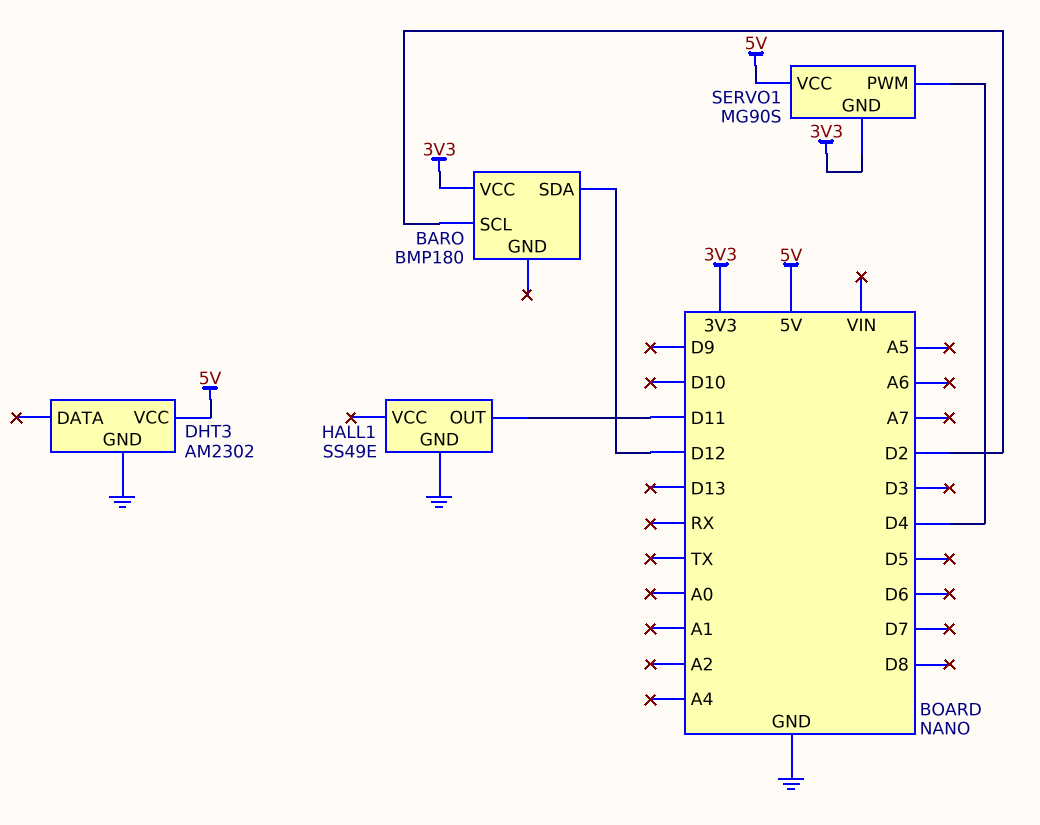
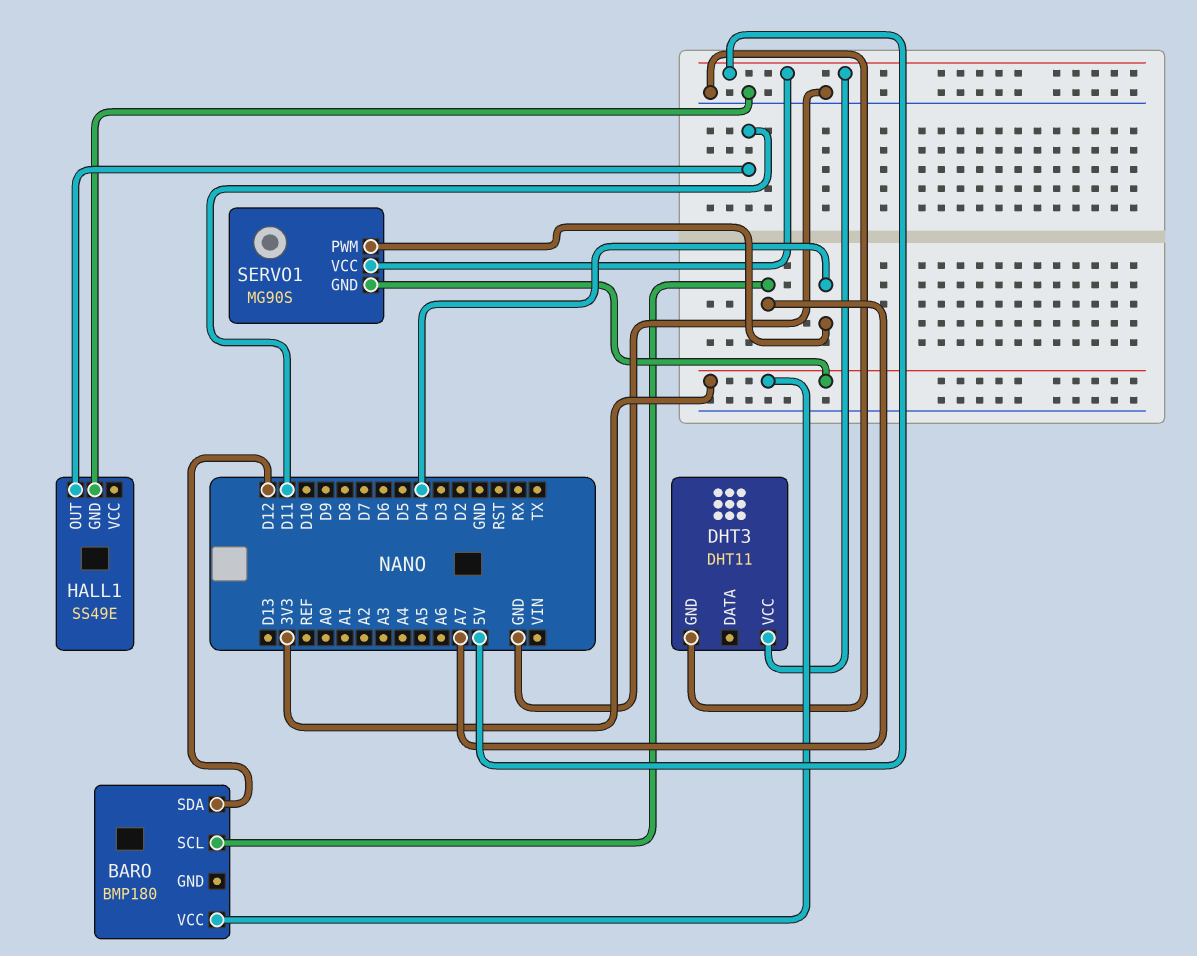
BARO pin SCL: D2 -> A7
DHT3: AM2302 -> DHT11

